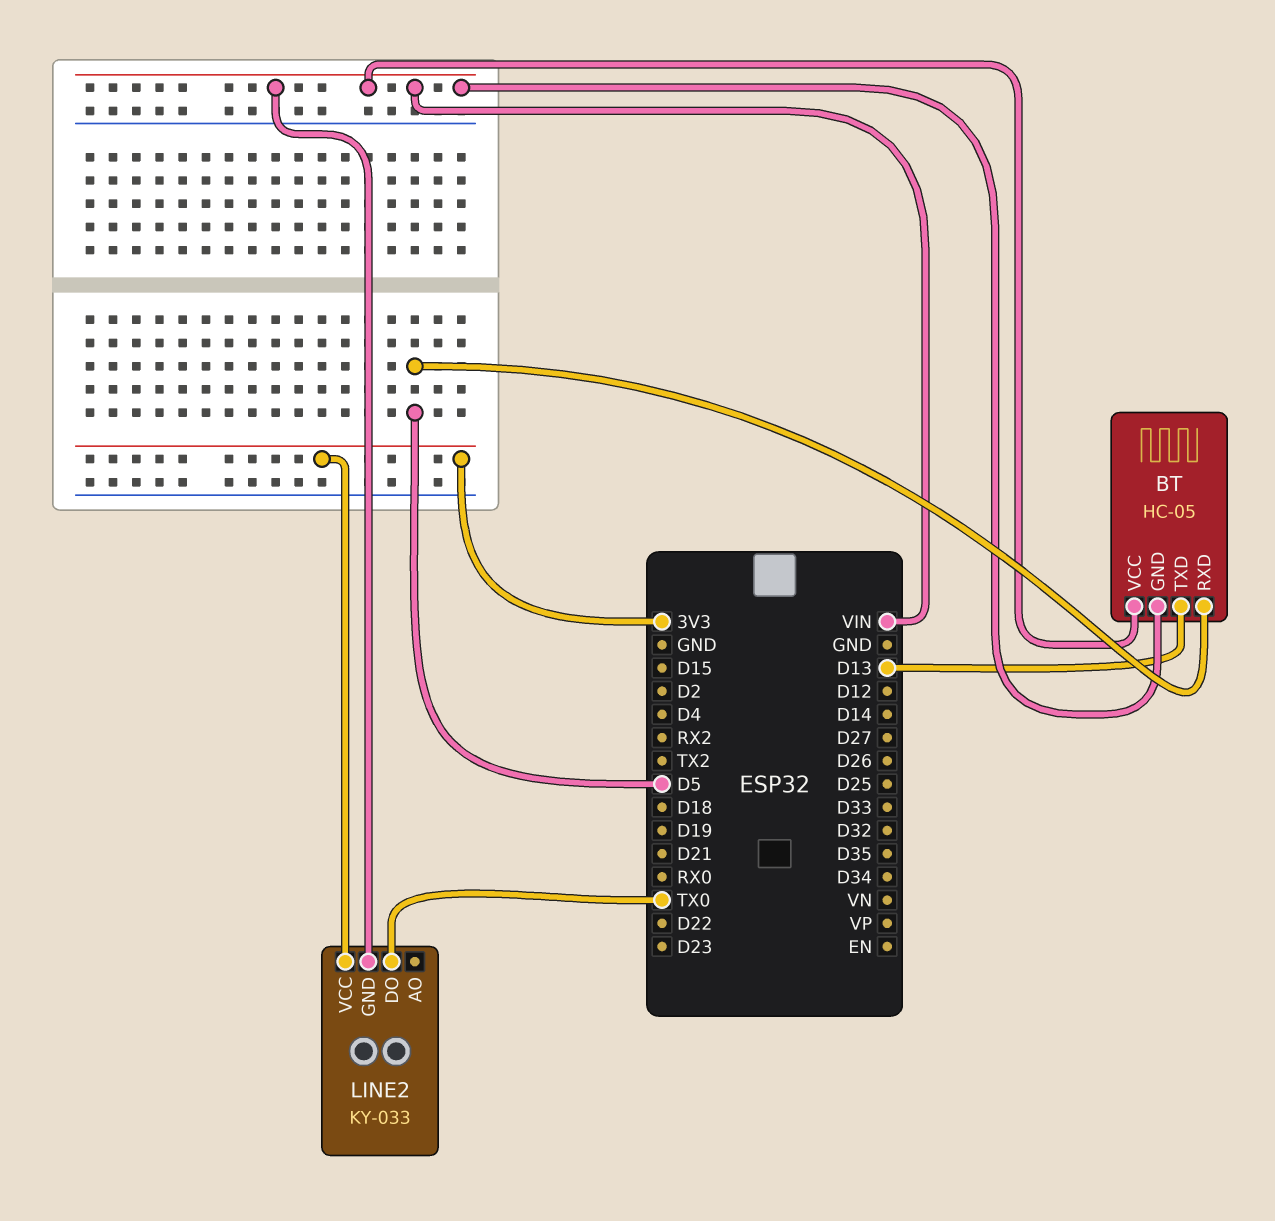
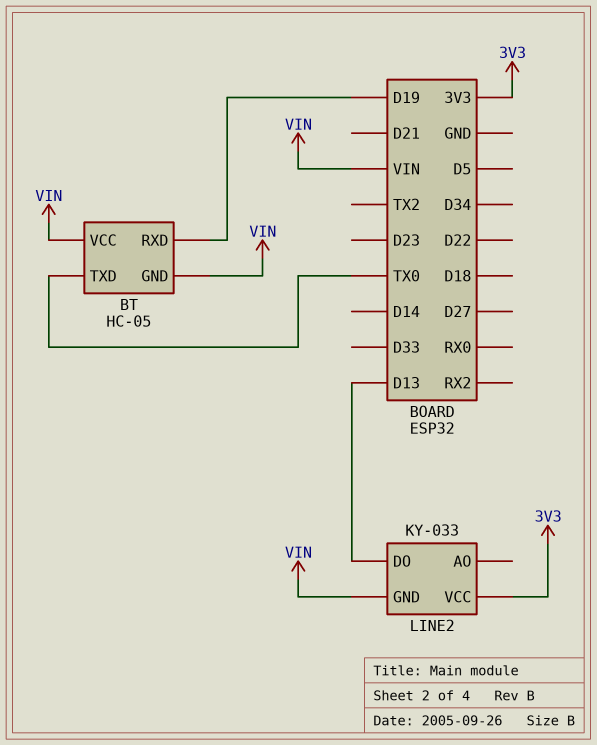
BT pin RXD: D5 -> D19
BT pin TXD: D13 -> TX0
LINE2 pin DO: TX0 -> D13

